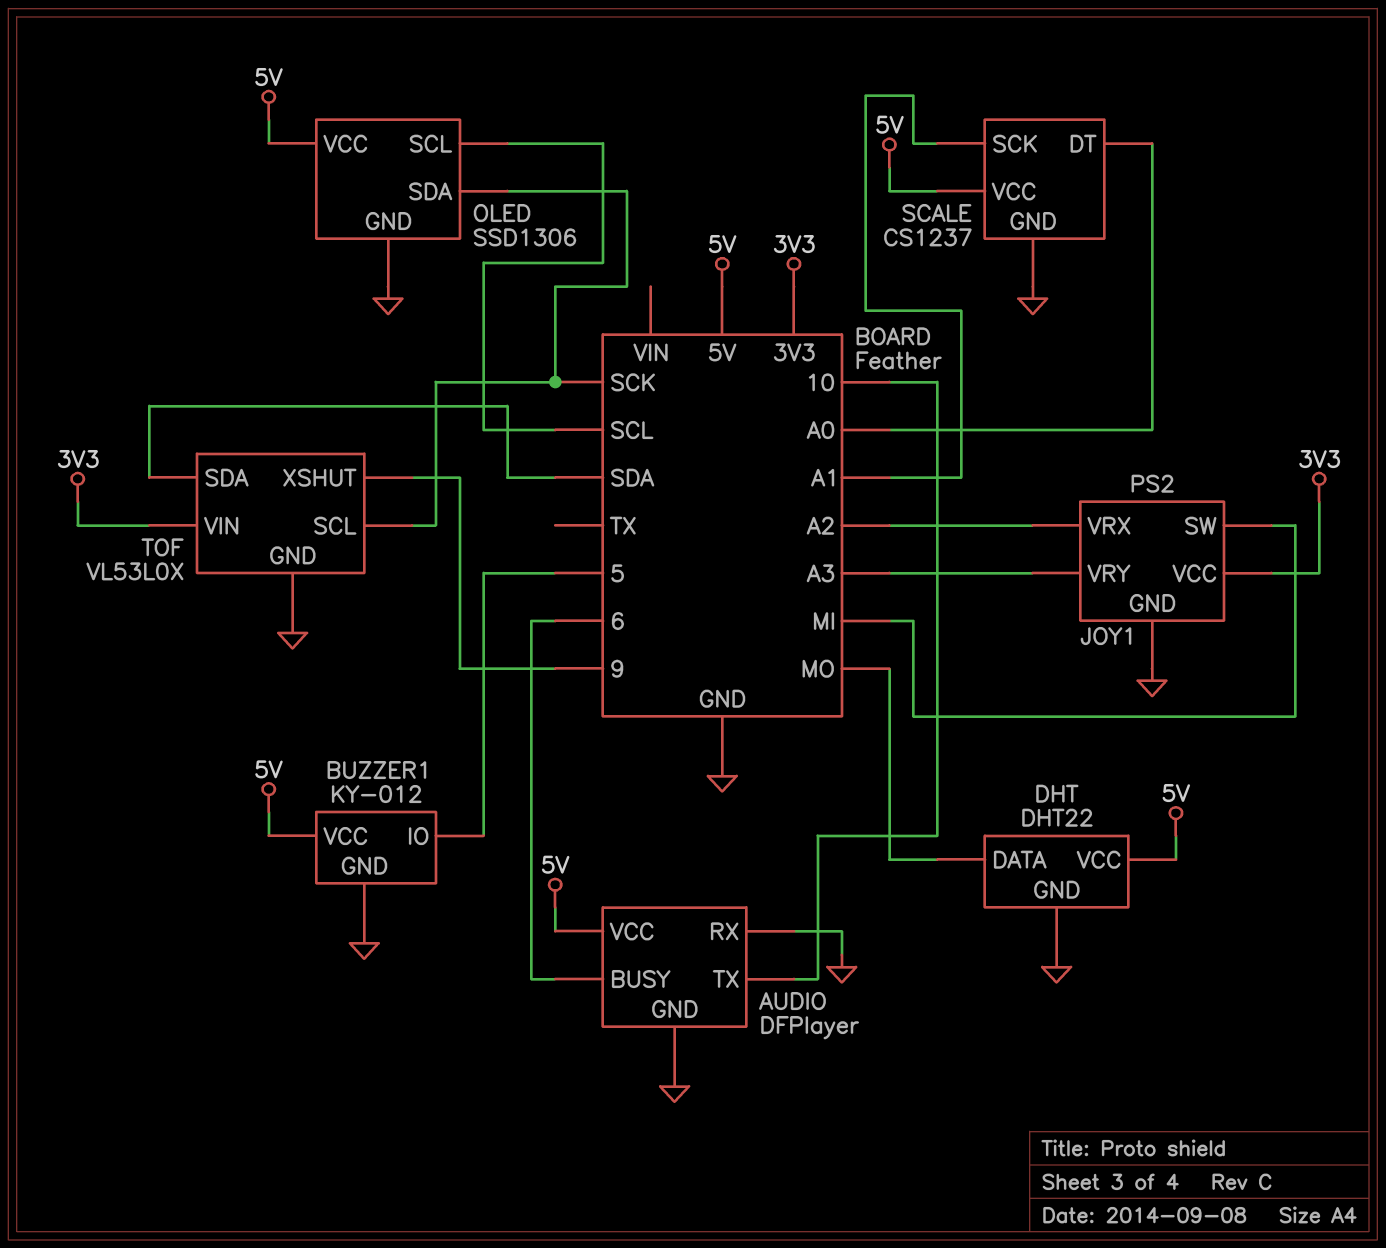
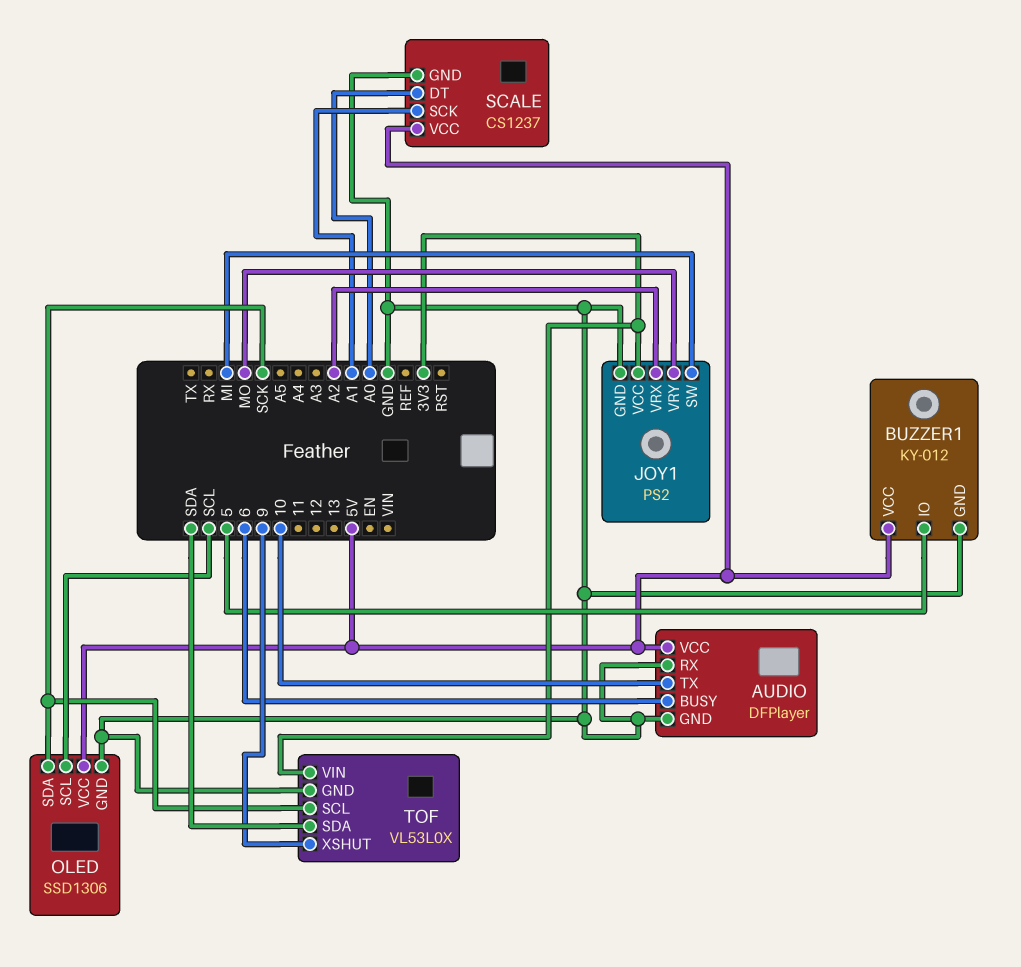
DHT: DHT22 -> none
DHT pin DATA: MO -> none
DHT pin GND: GND -> none
DHT pin VCC: 5V -> none
JOY1 pin VRY: A3 -> MO

